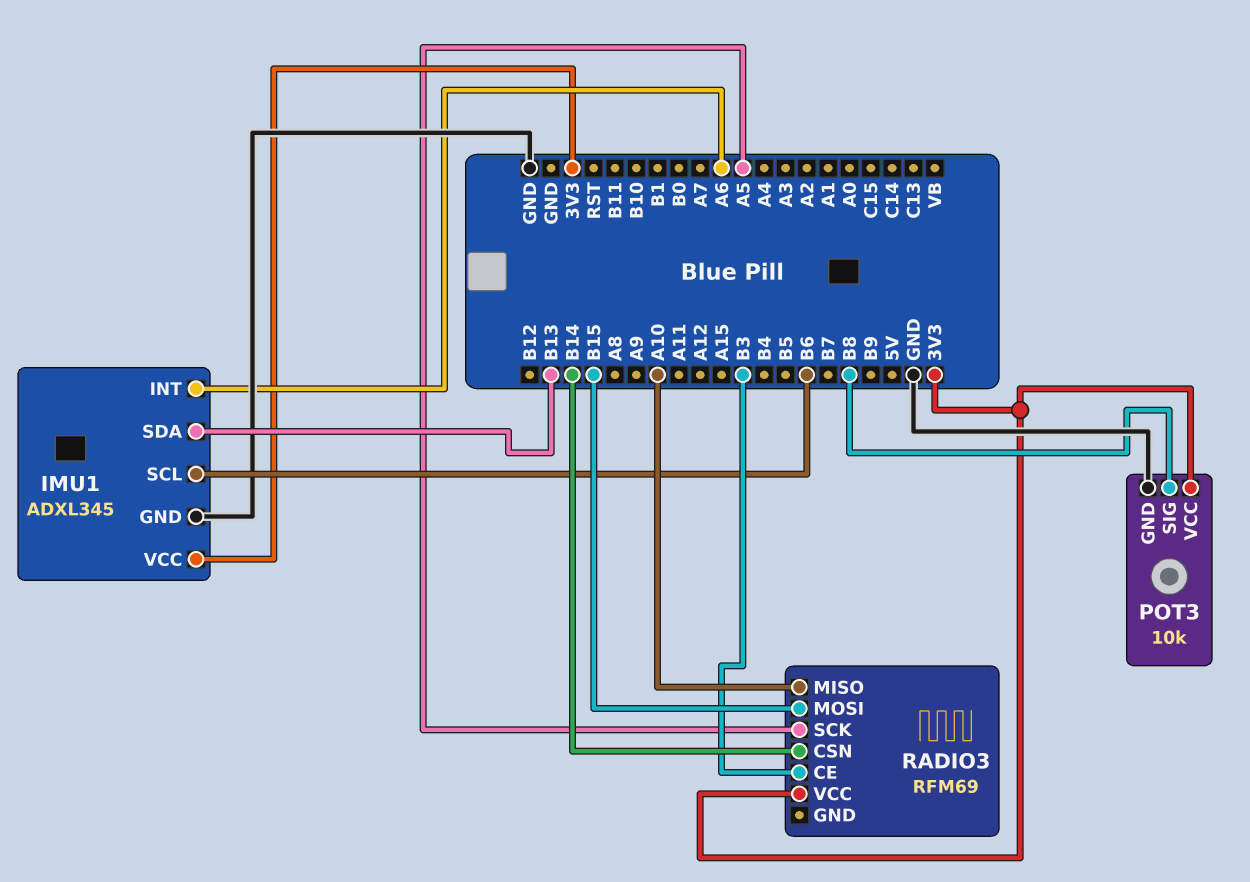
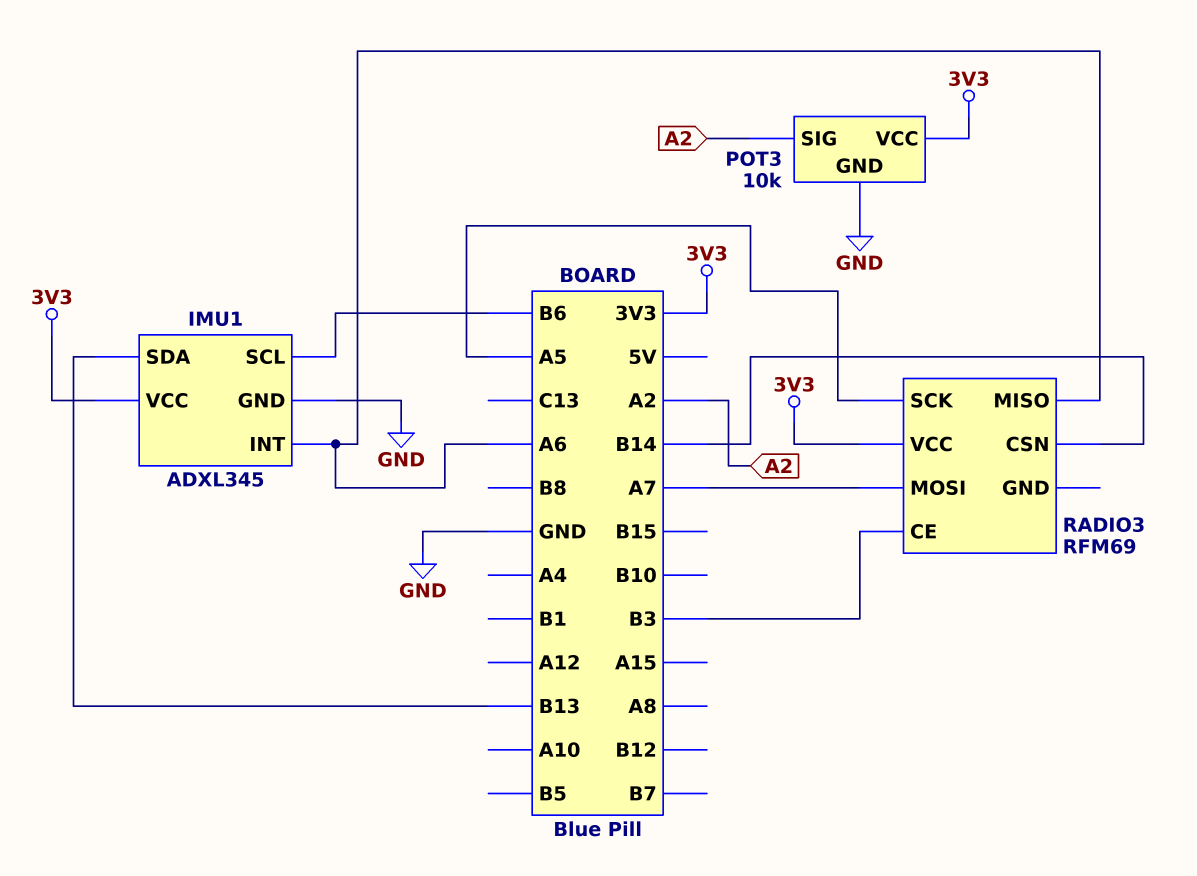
POT3 pin SIG: B8 -> A2
RADIO3 pin MISO: A10 -> A6
RADIO3 pin MOSI: B15 -> A7

